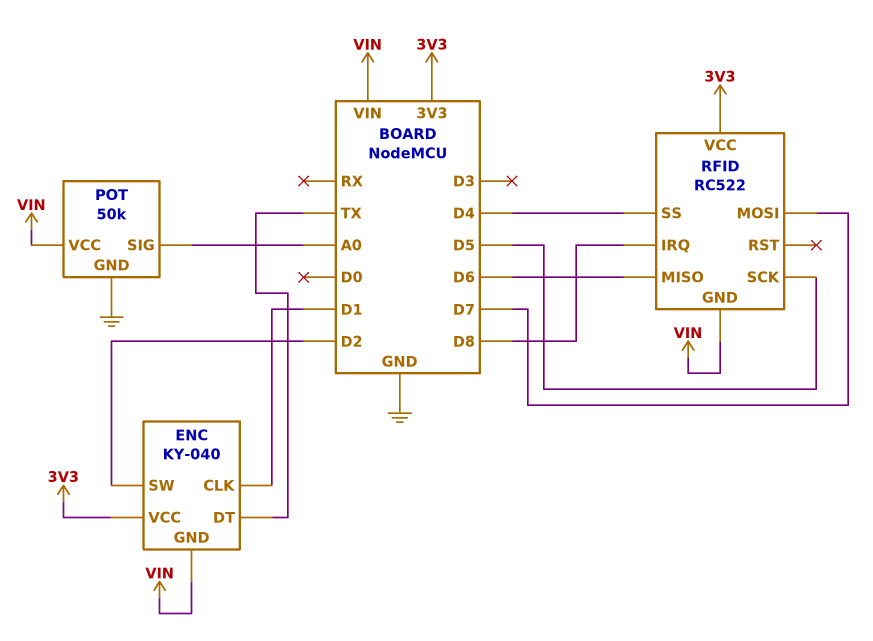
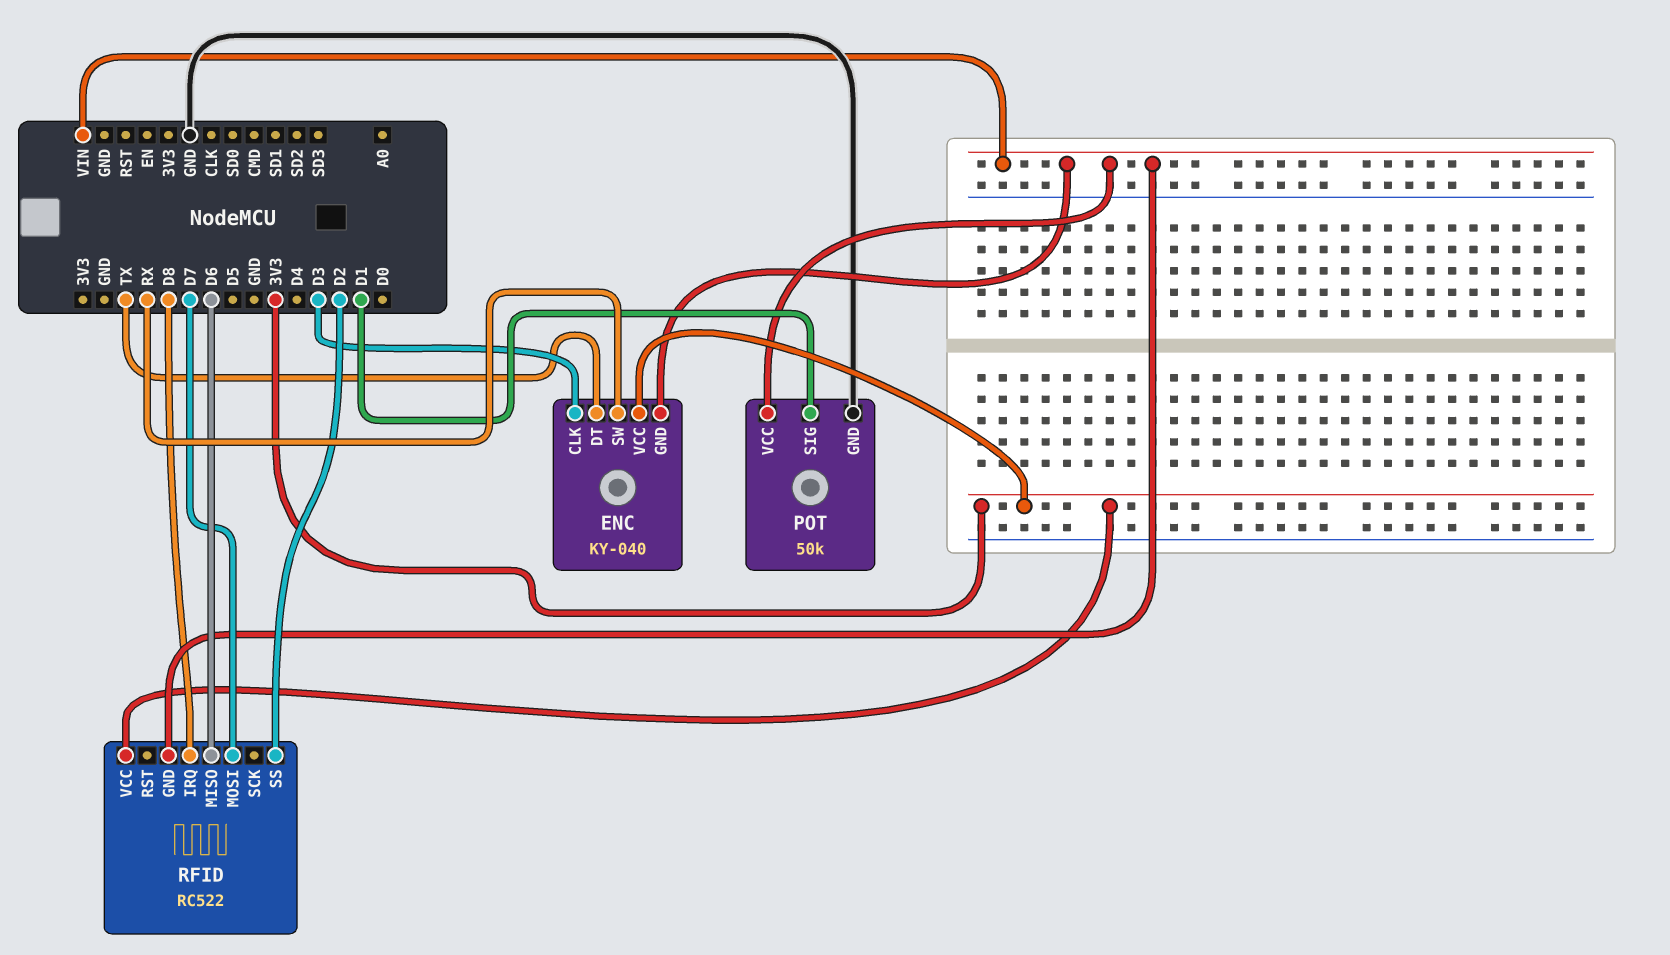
ENC pin CLK: D1 -> D3
ENC pin SW: D2 -> RX
POT pin SIG: A0 -> D1
RFID pin SCK: D5 -> none
RFID pin SS: D4 -> D2

